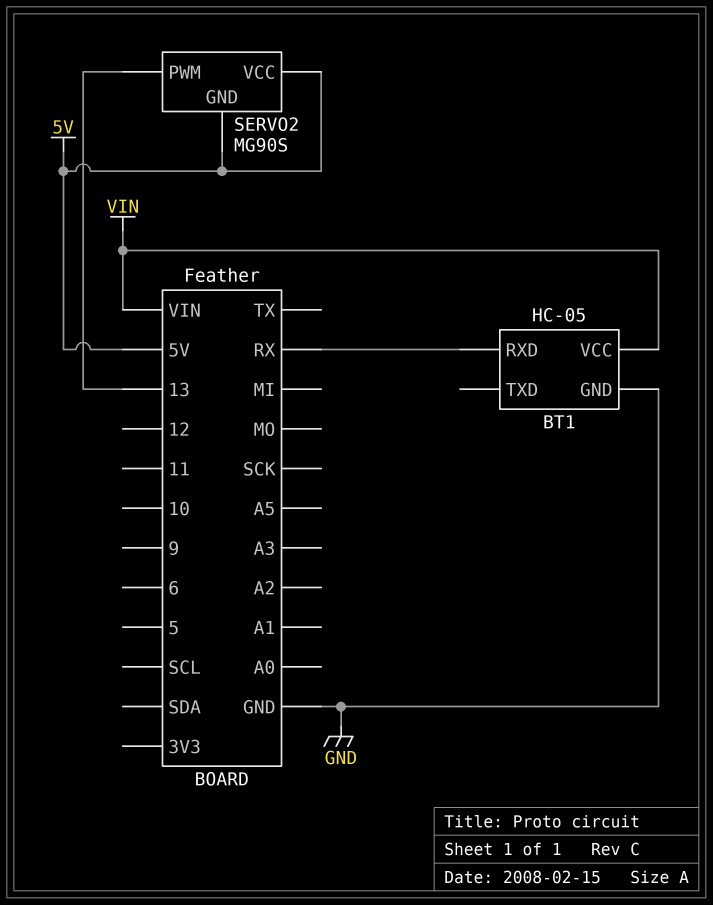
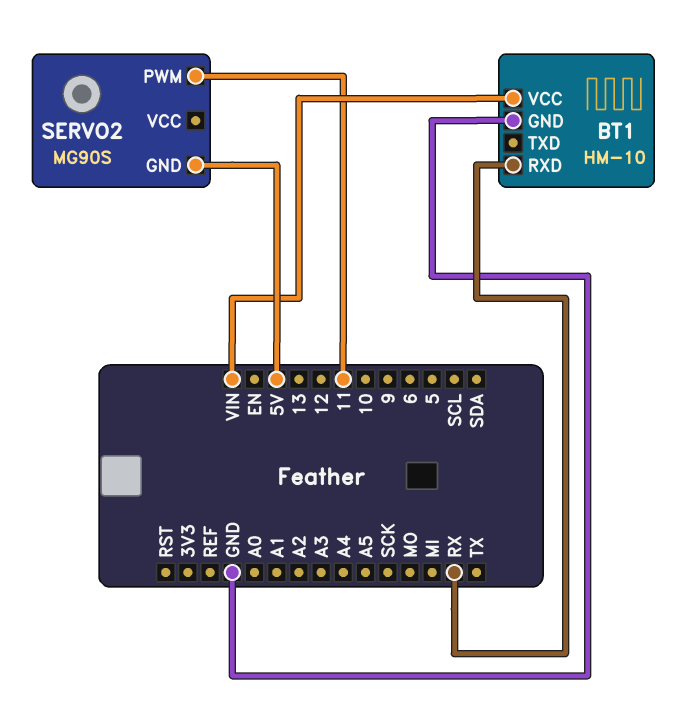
BT1: HC-05 -> HM-10
SERVO2 pin PWM: 13 -> 11
SERVO2 pin VCC: 5V -> none

